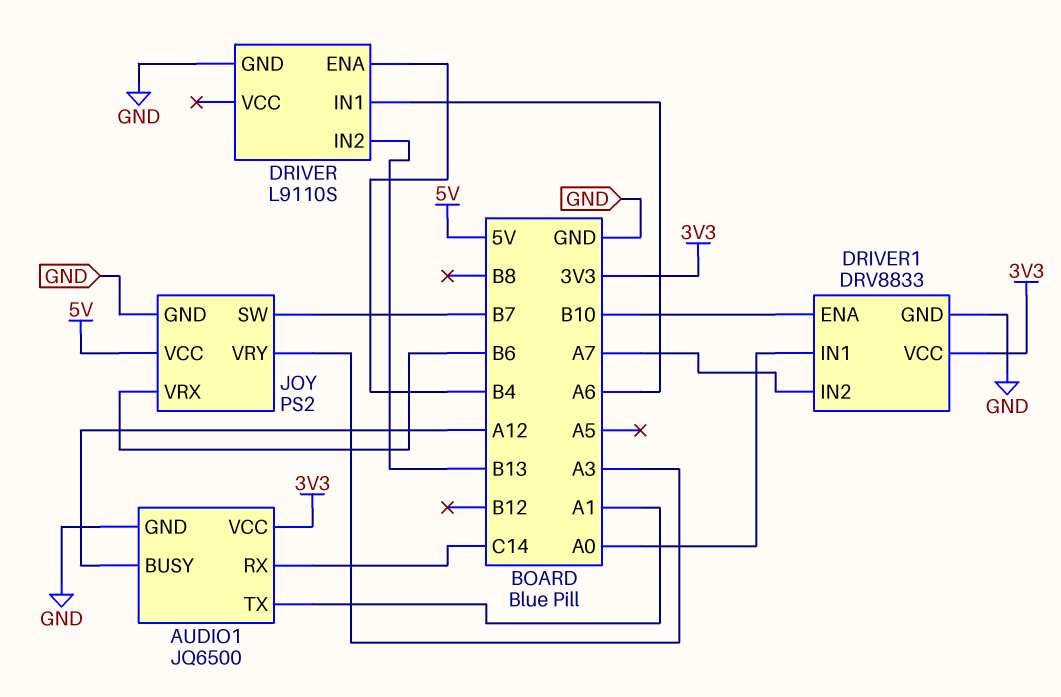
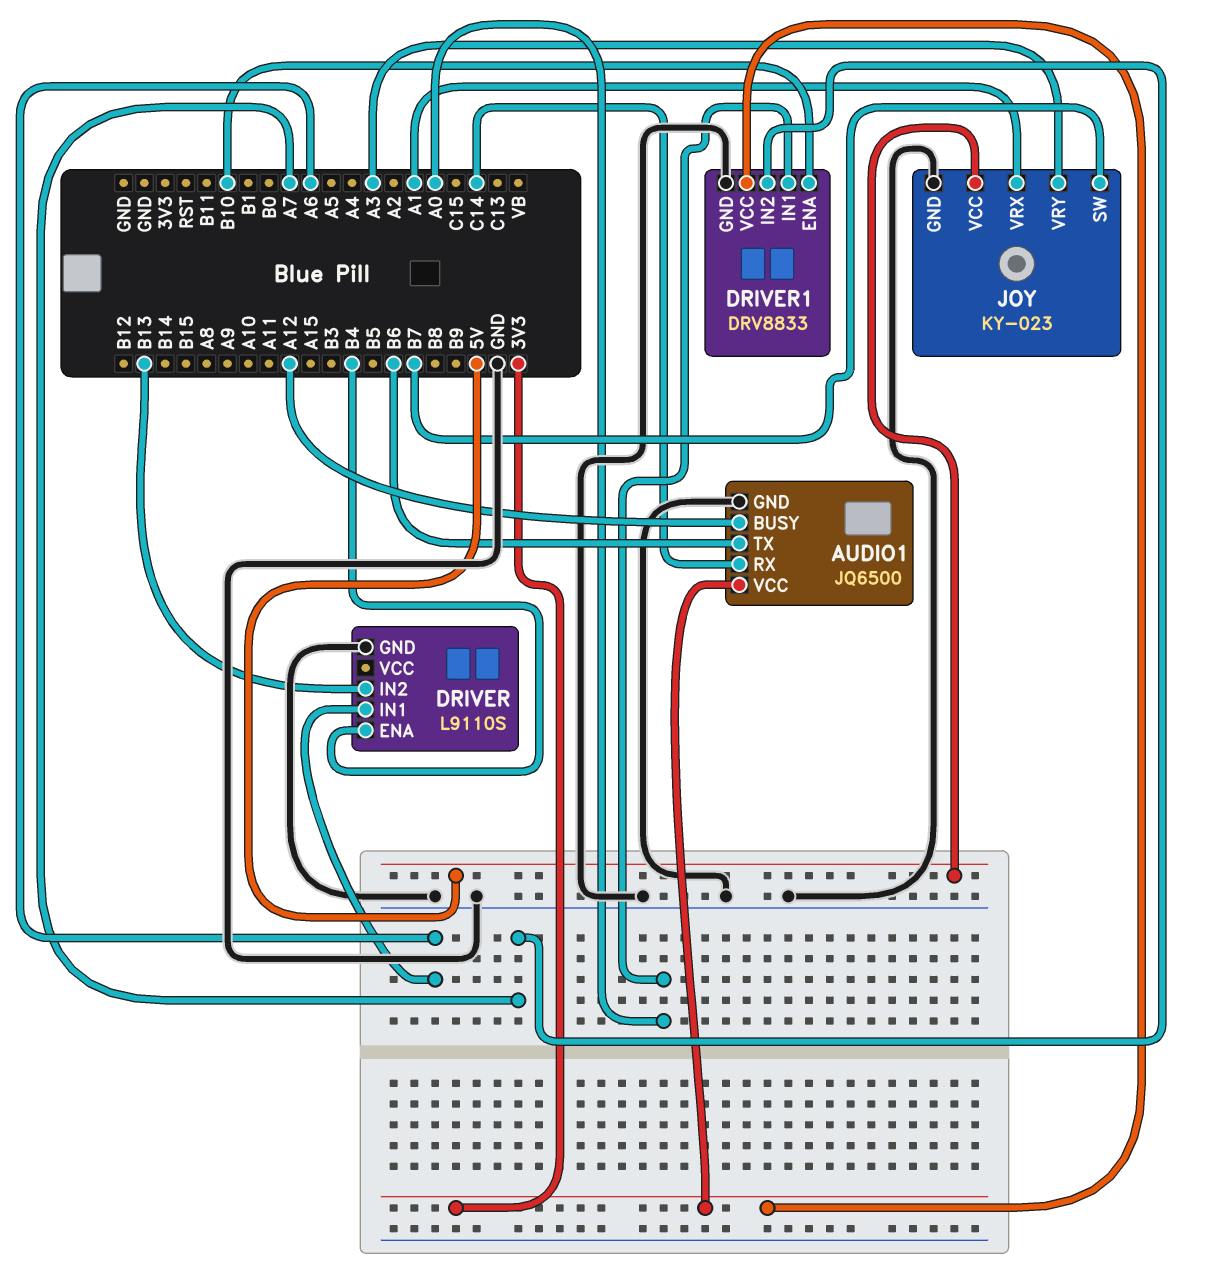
AUDIO1 pin TX: A1 -> B6
JOY: PS2 -> KY-023
JOY pin VRX: B6 -> A1

